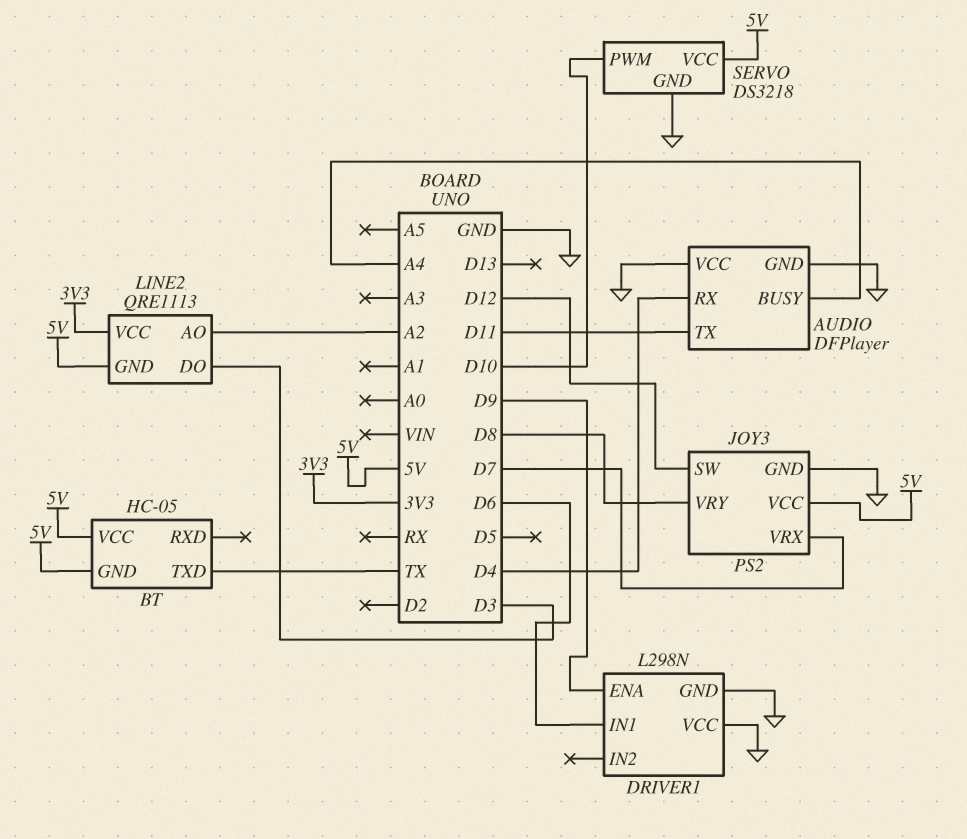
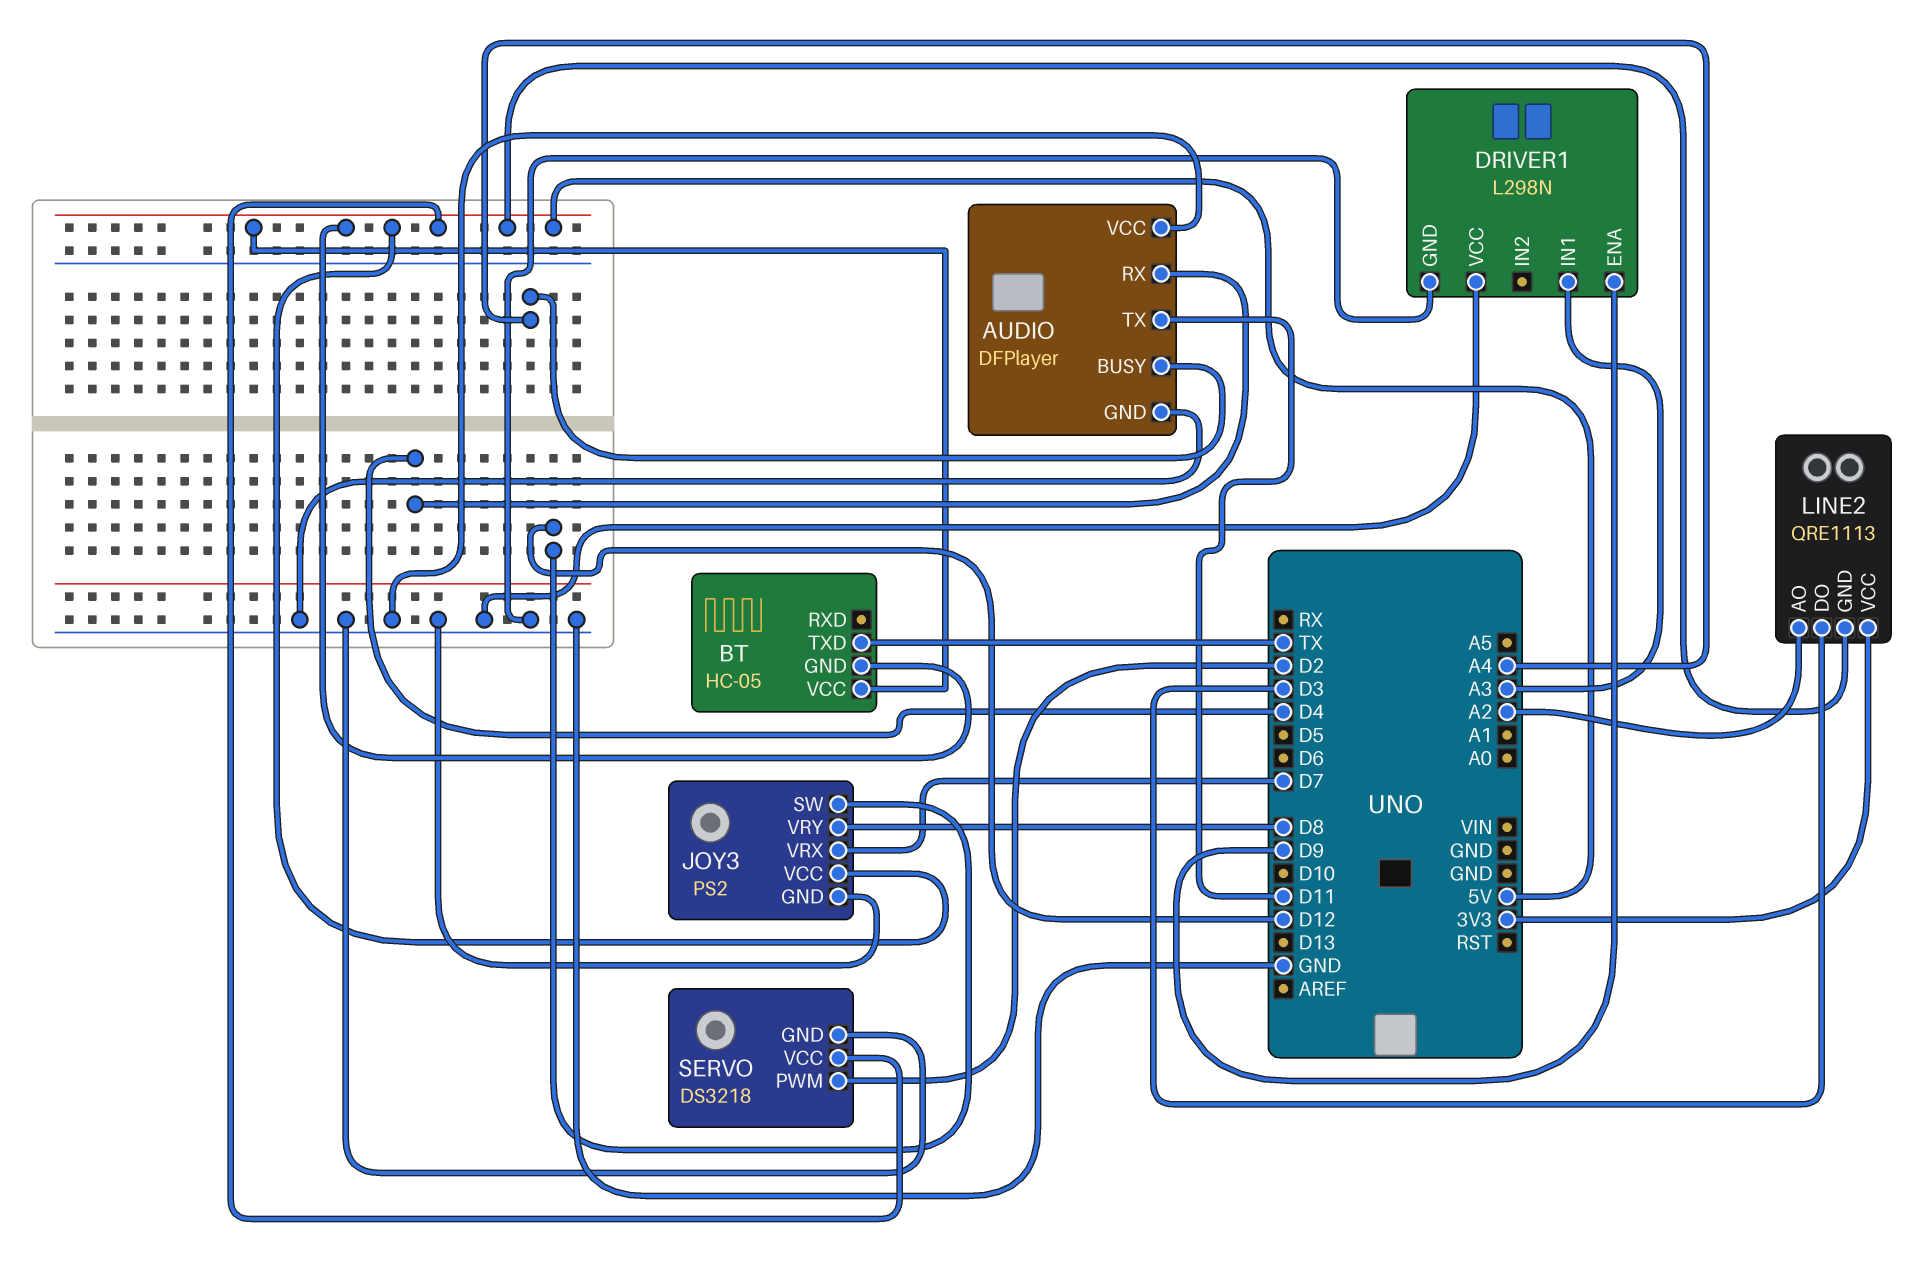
DRIVER1 pin IN1: D6 -> A3
SERVO pin PWM: D10 -> D2

